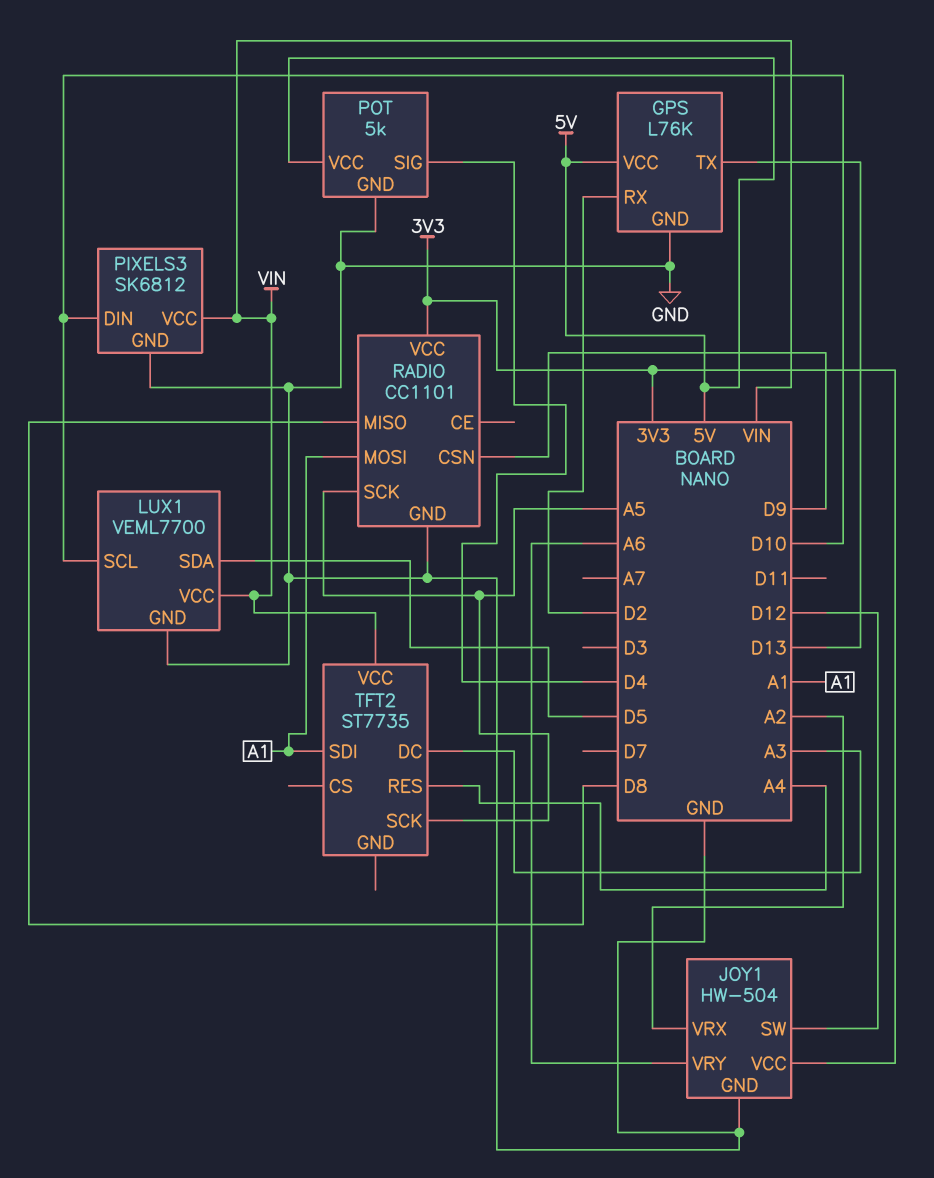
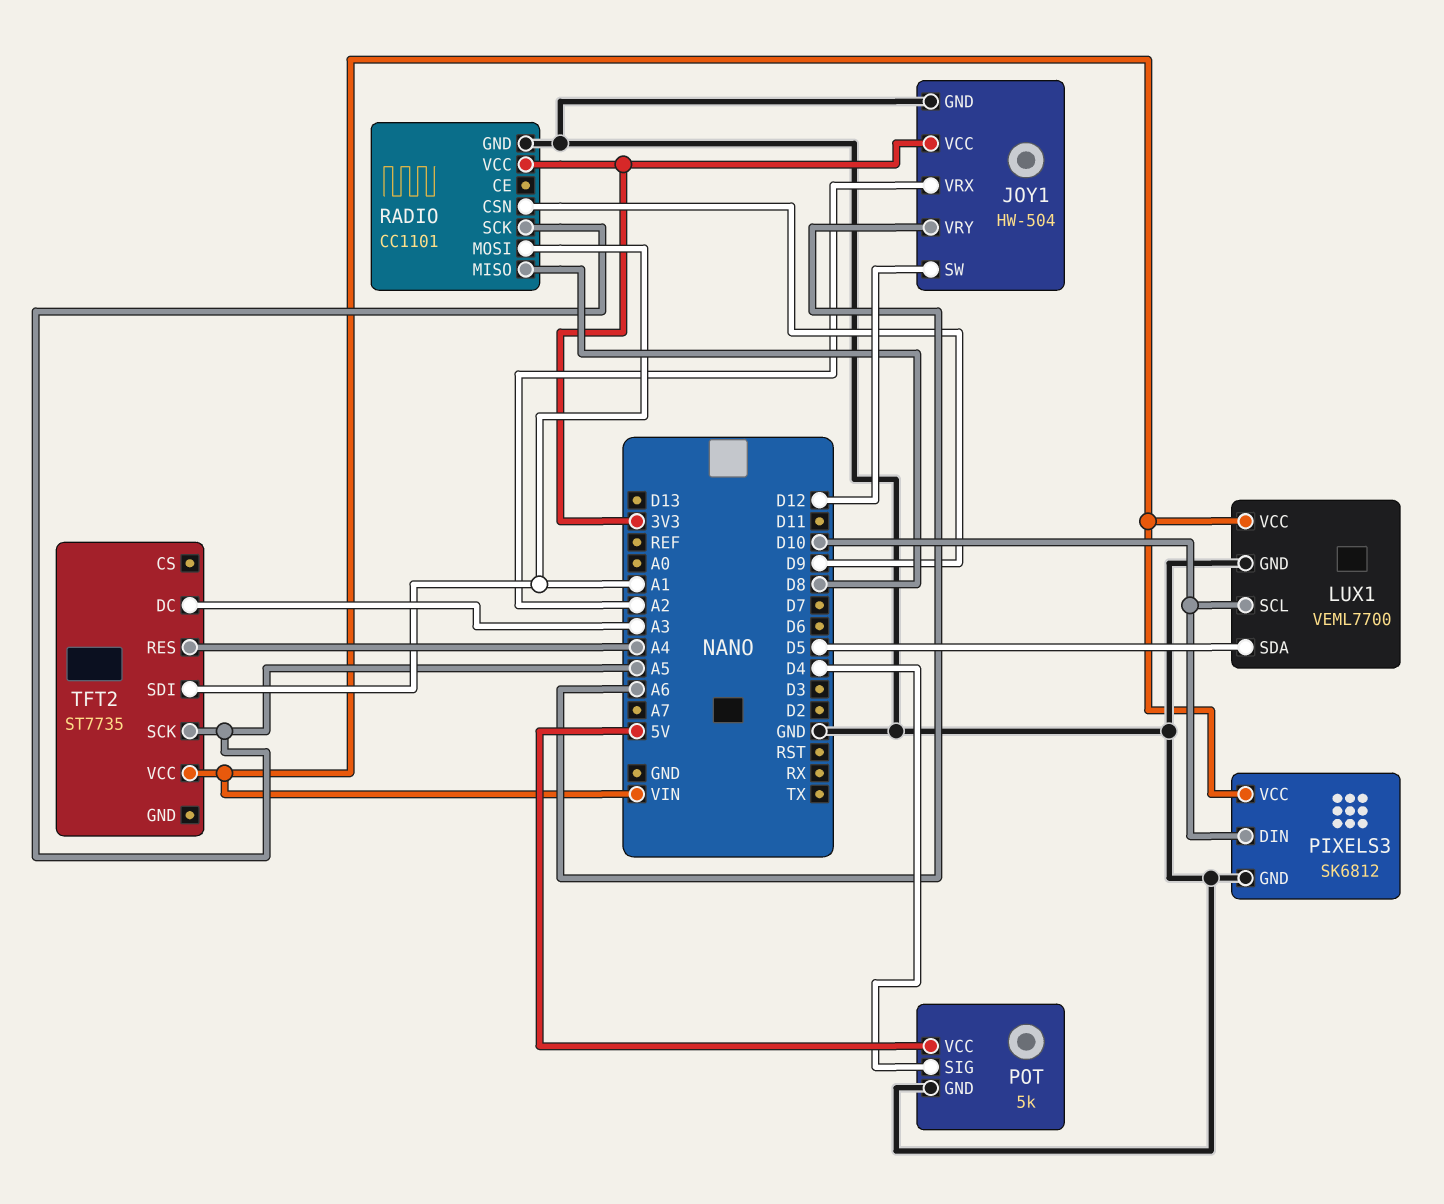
GPS: L76K -> none
GPS pin GND: GND -> none
GPS pin RX: D2 -> none
GPS pin TX: D13 -> none
GPS pin VCC: 5V -> none

